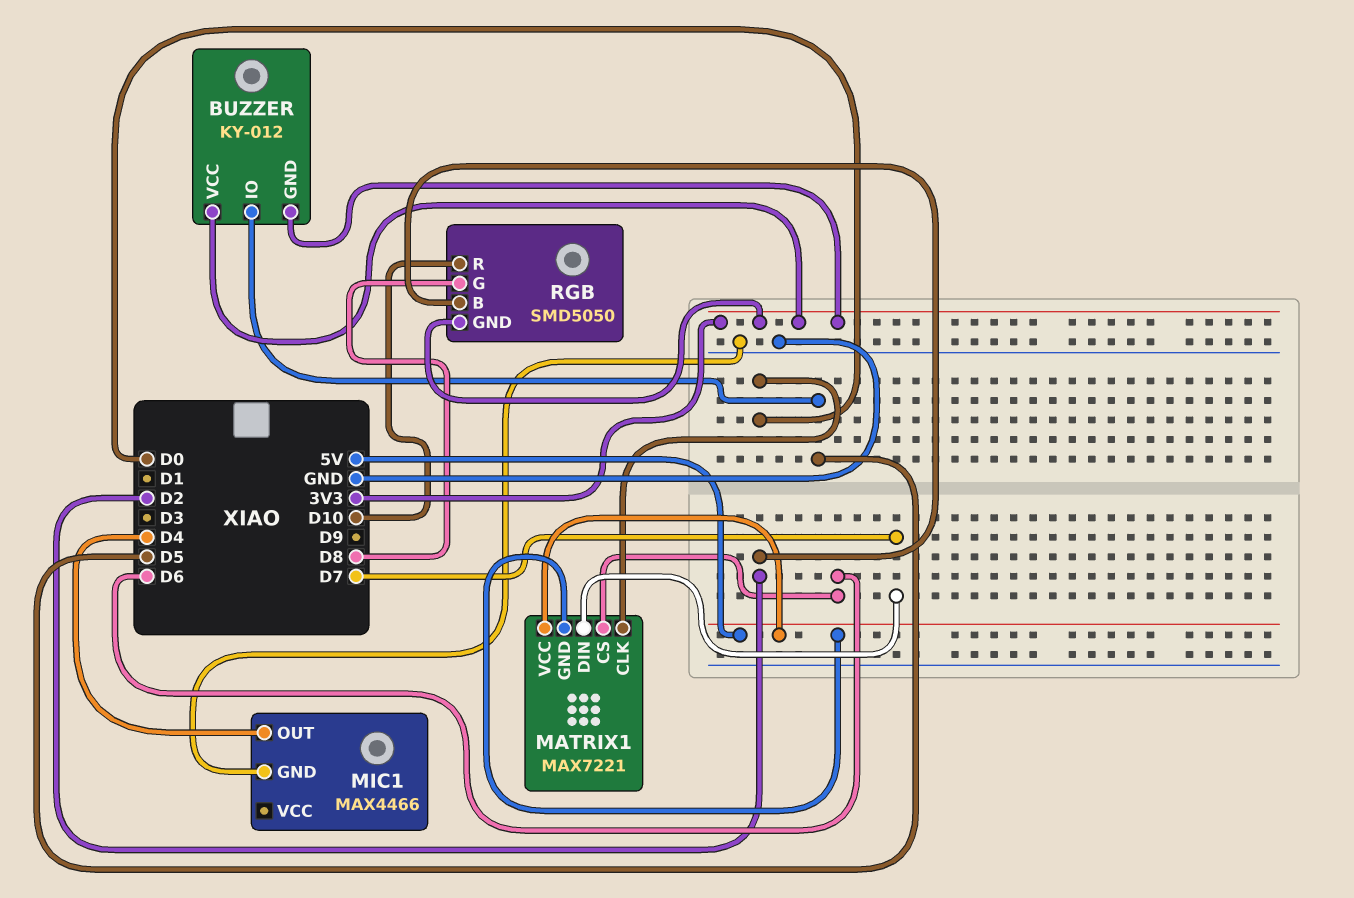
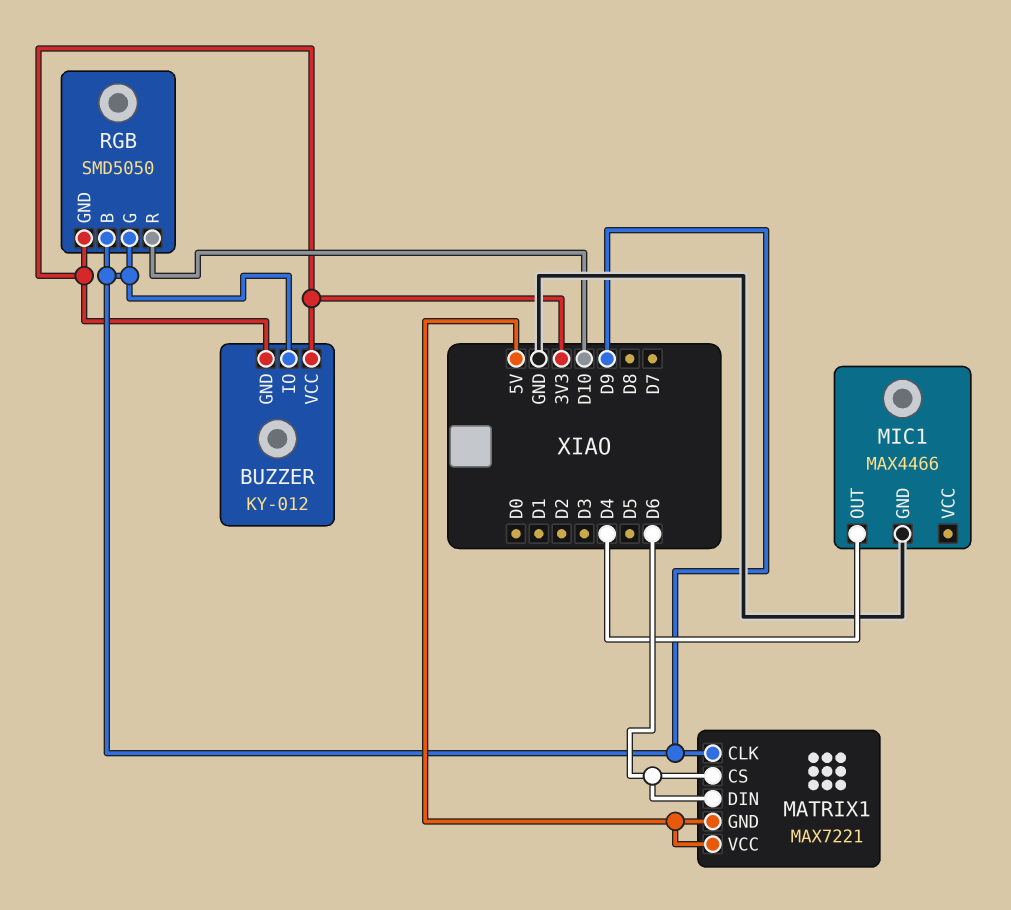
BUZZER pin IO: D5 -> D9
MATRIX1 pin CLK: D0 -> D9
MATRIX1 pin DIN: D7 -> D6
RGB pin B: D2 -> D9
RGB pin G: D8 -> D9

